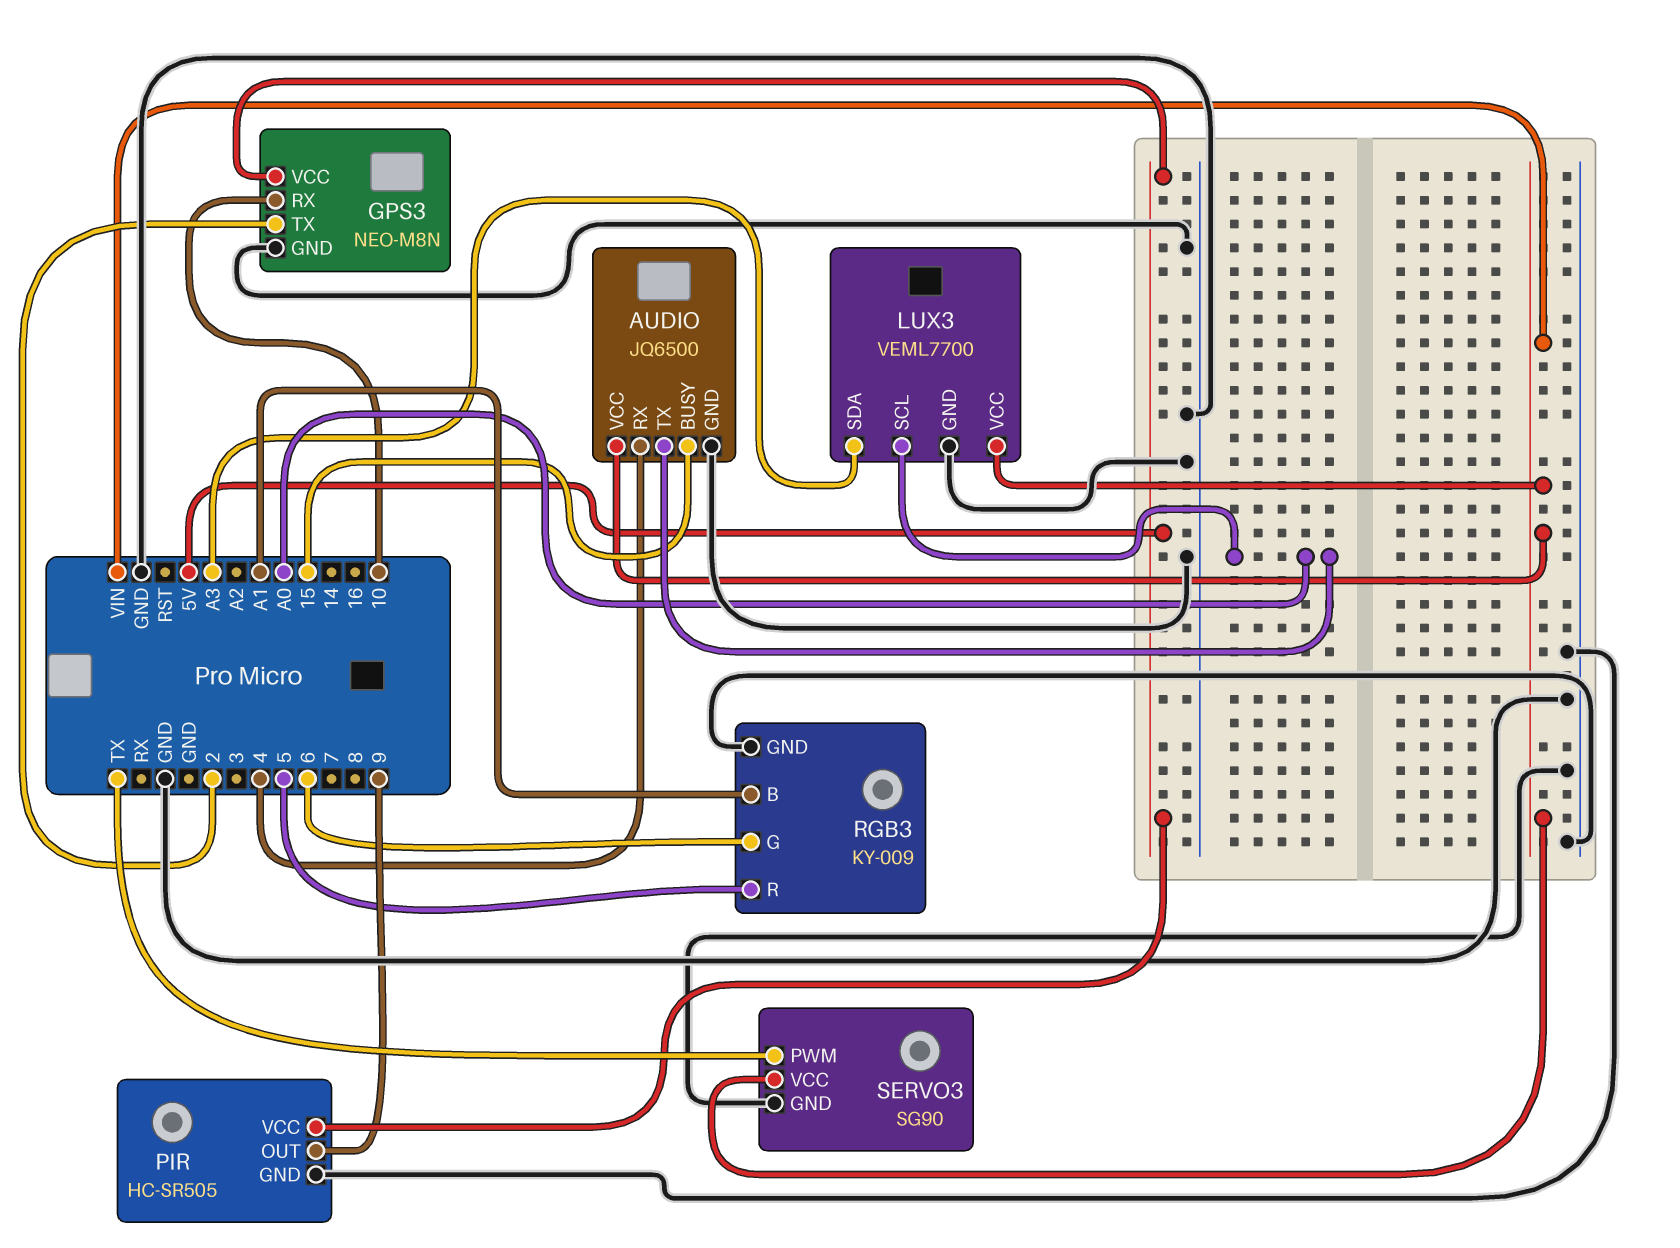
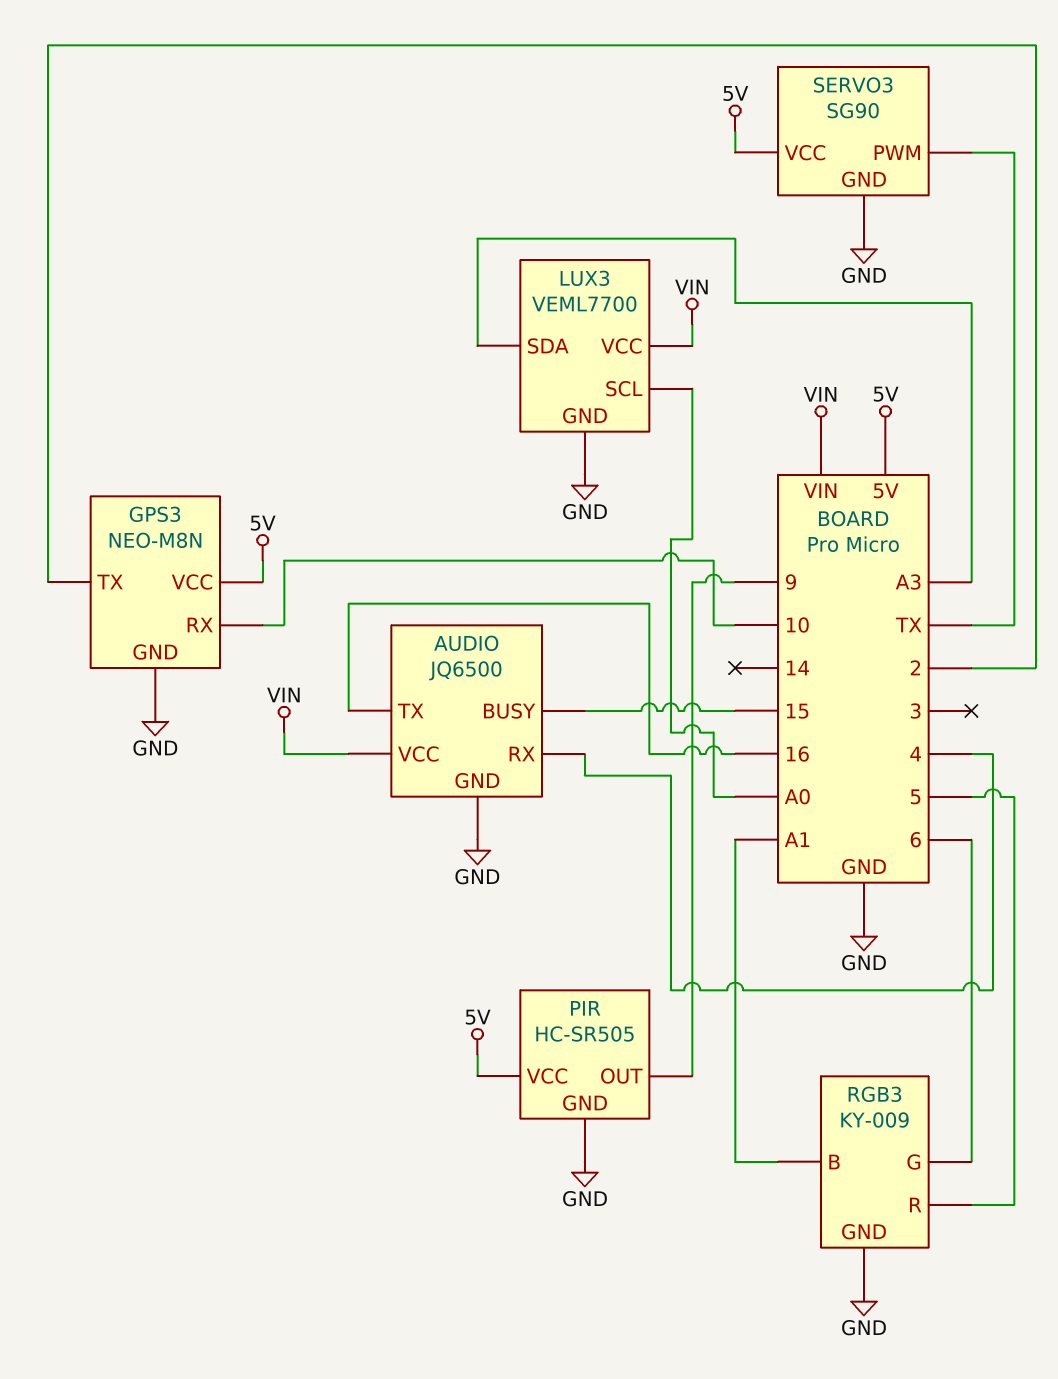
AUDIO pin TX: A0 -> 16
SERVO3 pin VCC: VIN -> 5V

